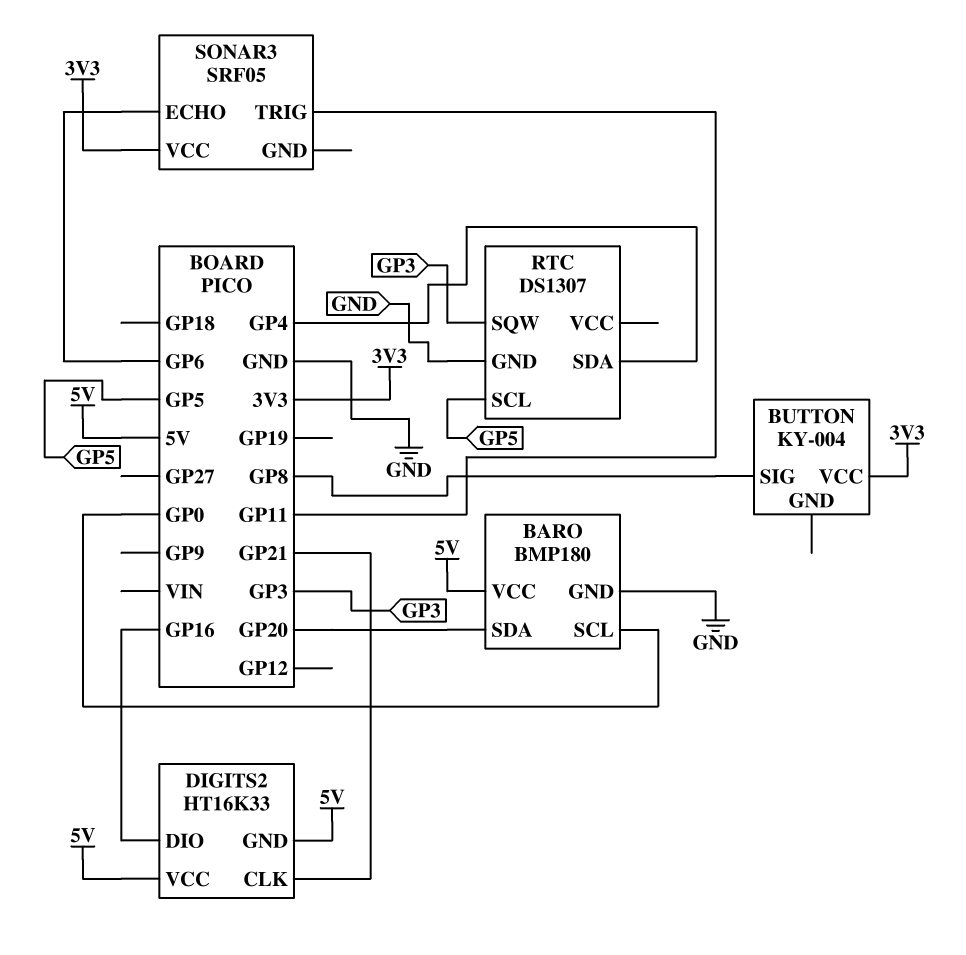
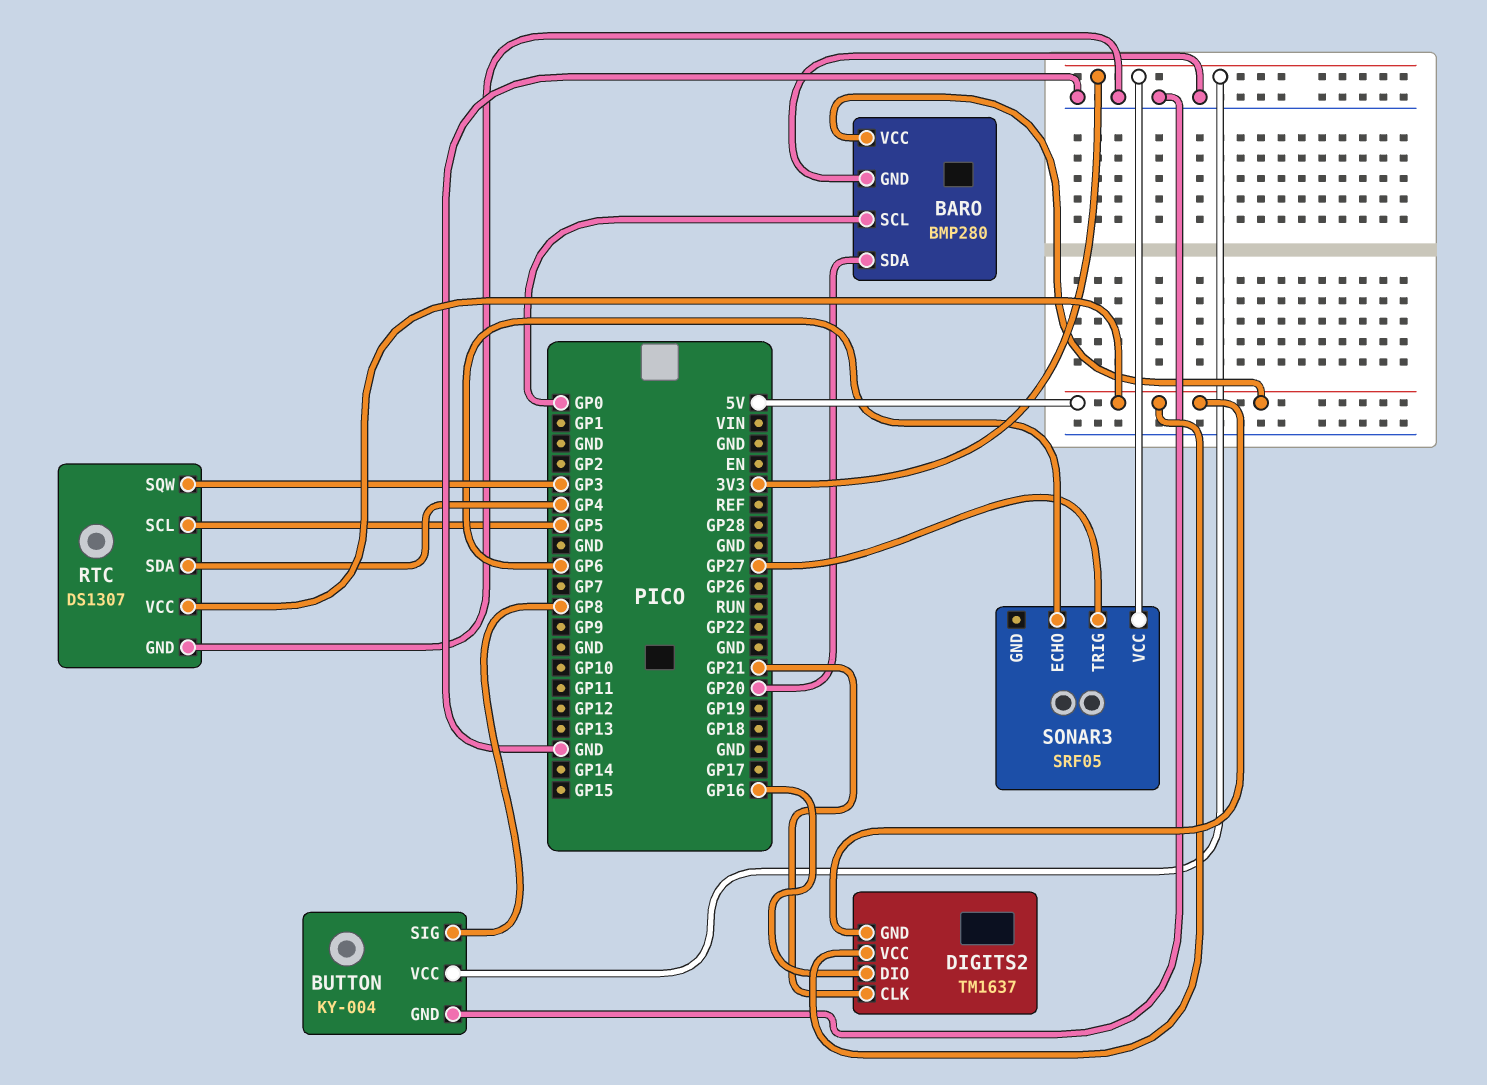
BARO: BMP180 -> BMP280
BUTTON pin GND: none -> GND
DIGITS2: HT16K33 -> TM1637
RTC pin VCC: none -> 5V
SONAR3 pin TRIG: GP11 -> GP27

